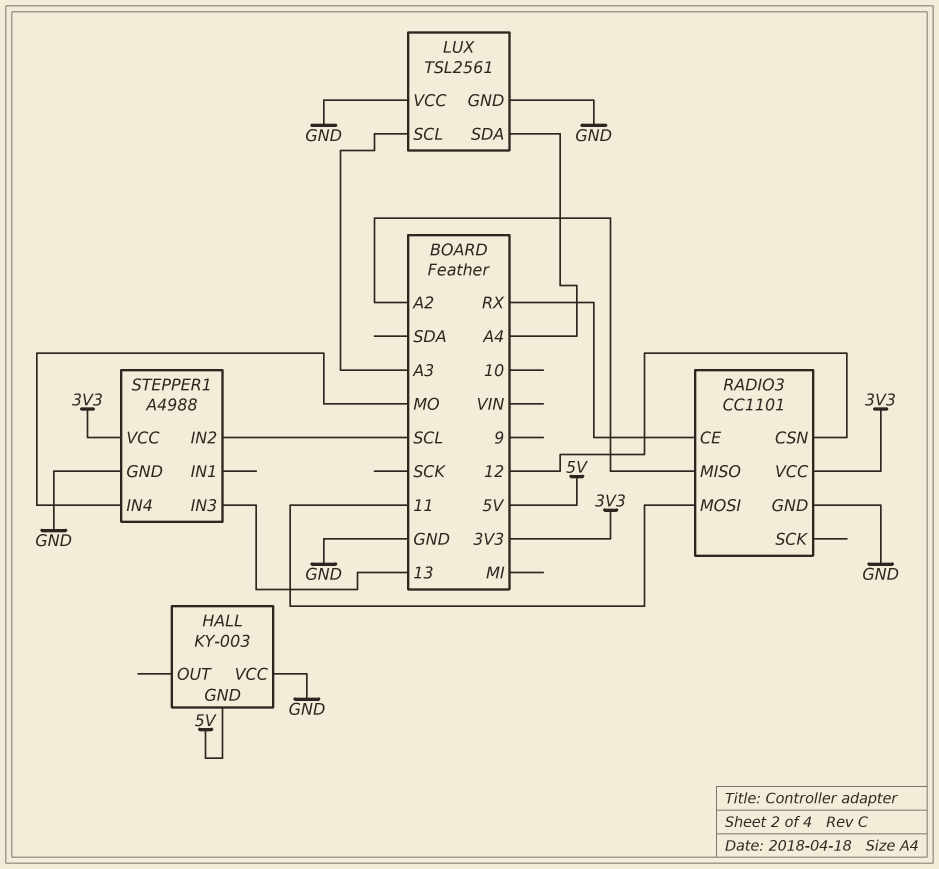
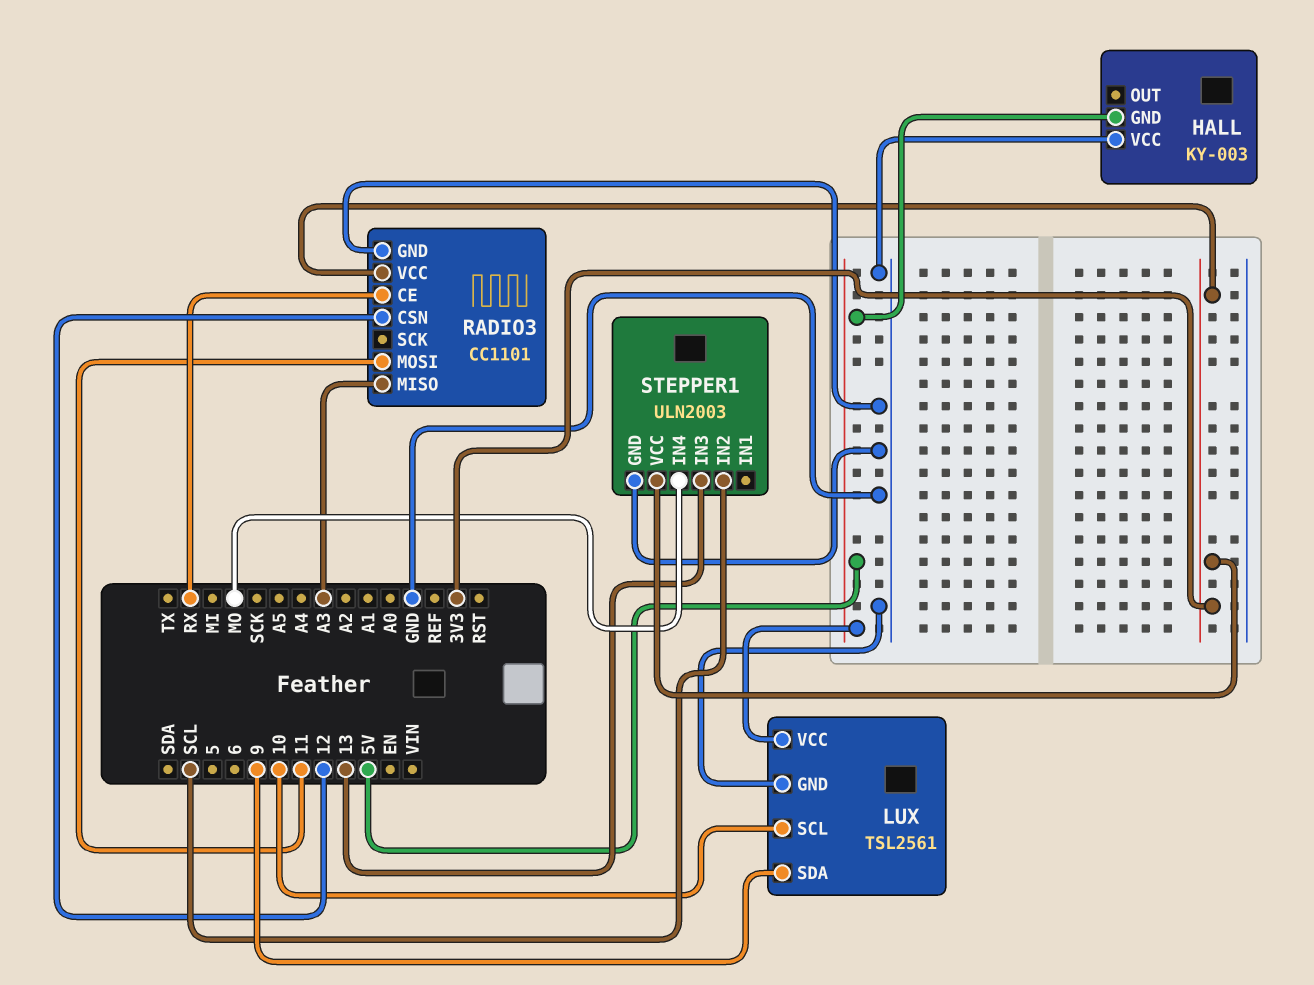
LUX pin SCL: A3 -> 10
LUX pin SDA: A4 -> 9
LUX pin VCC: GND -> 5V
RADIO3 pin MISO: A2 -> A3
STEPPER1: A4988 -> ULN2003

